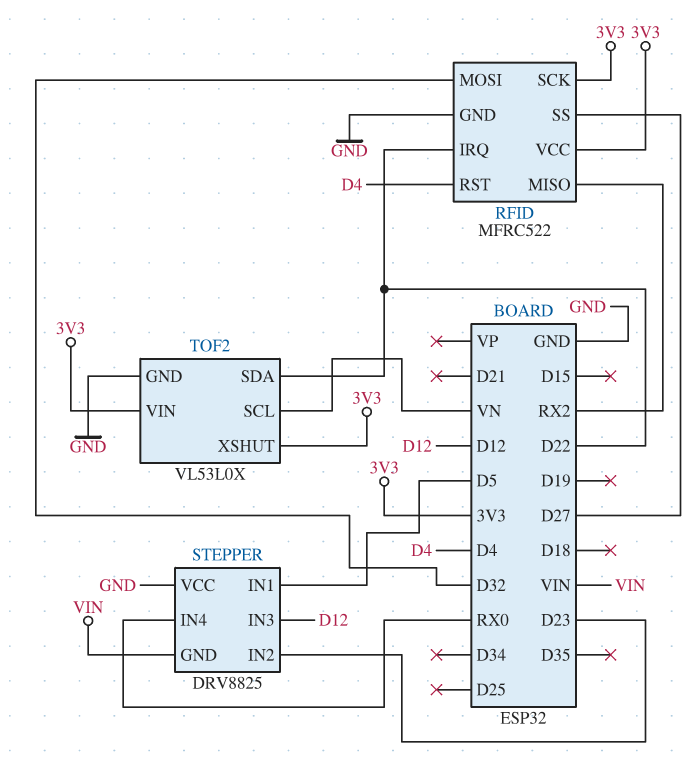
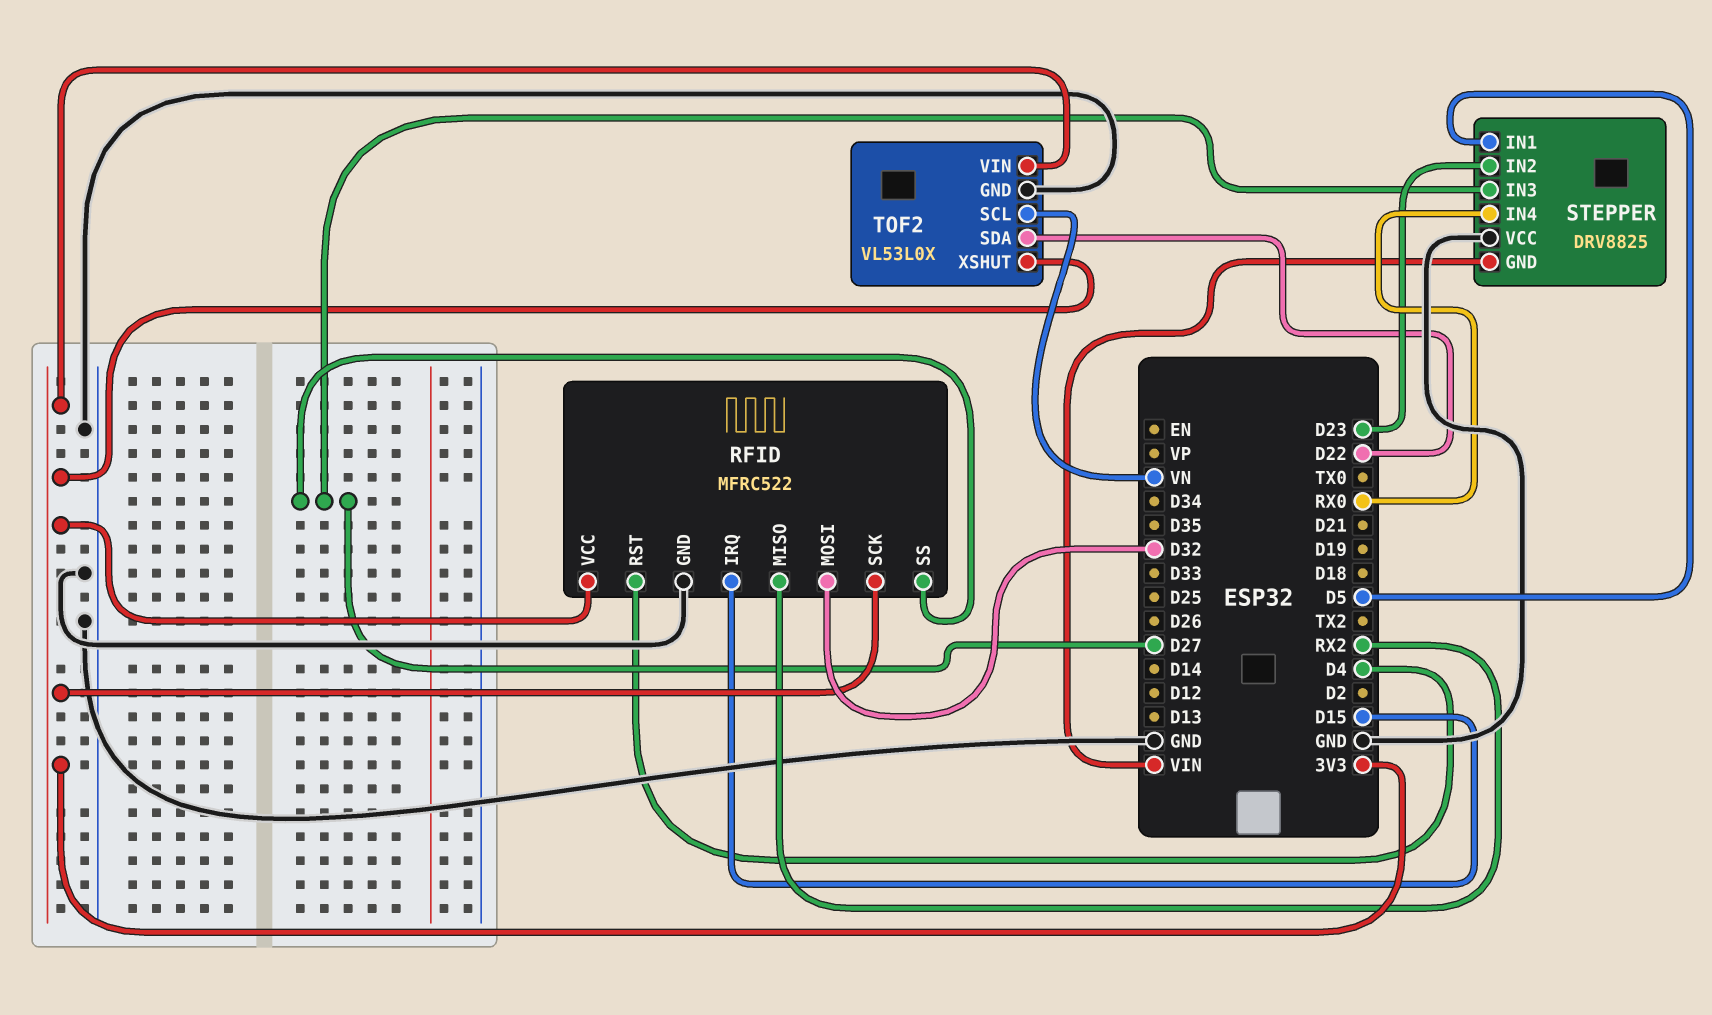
RFID pin IRQ: D22 -> D15
STEPPER pin IN3: D12 -> D27

